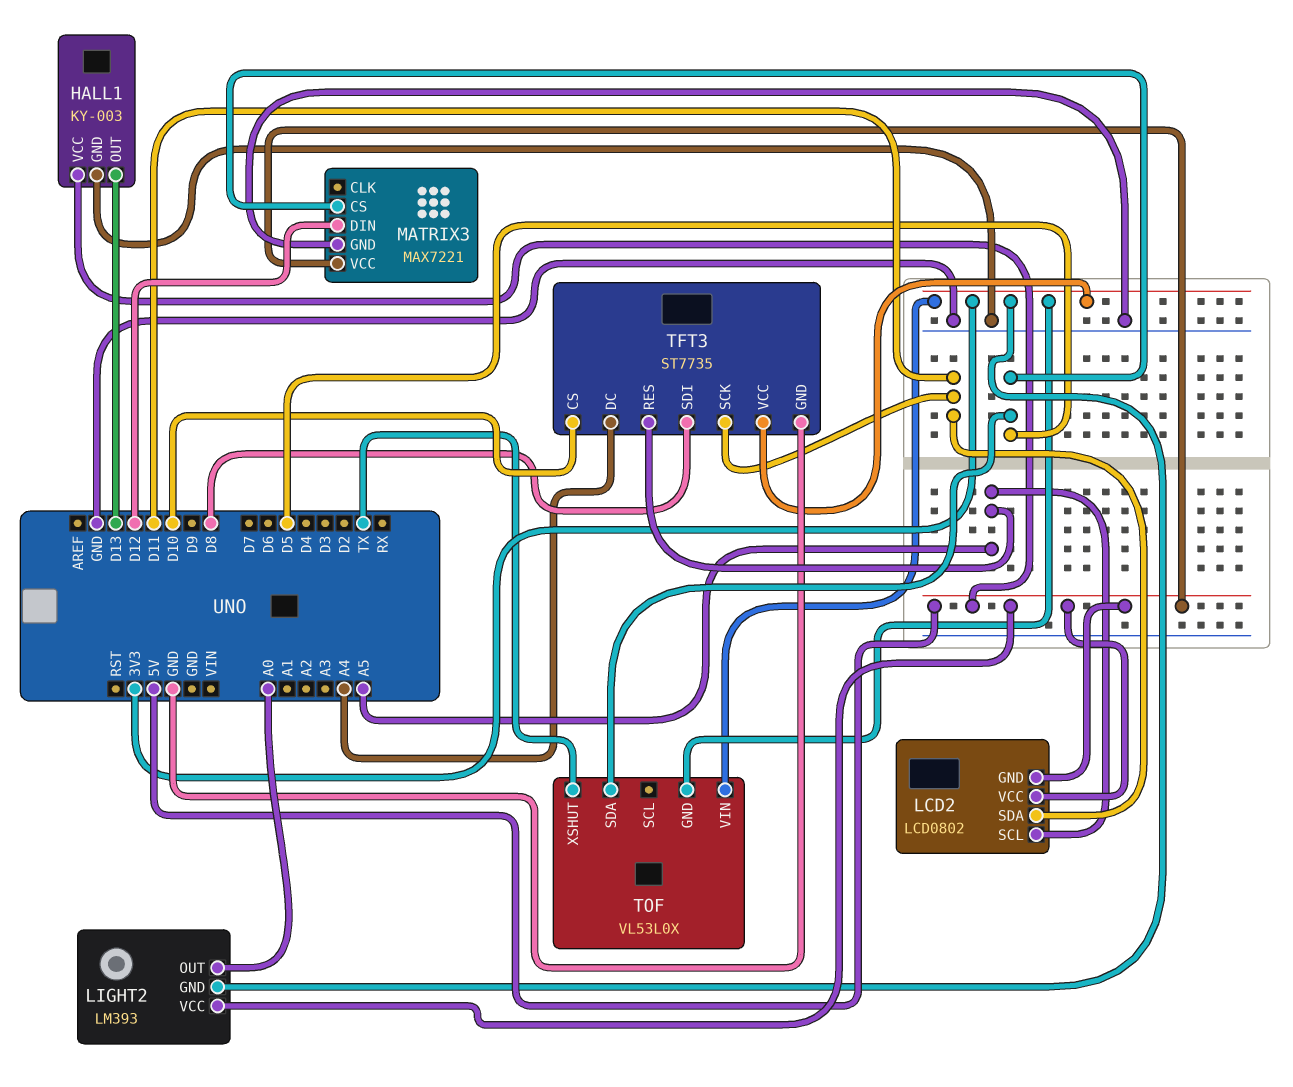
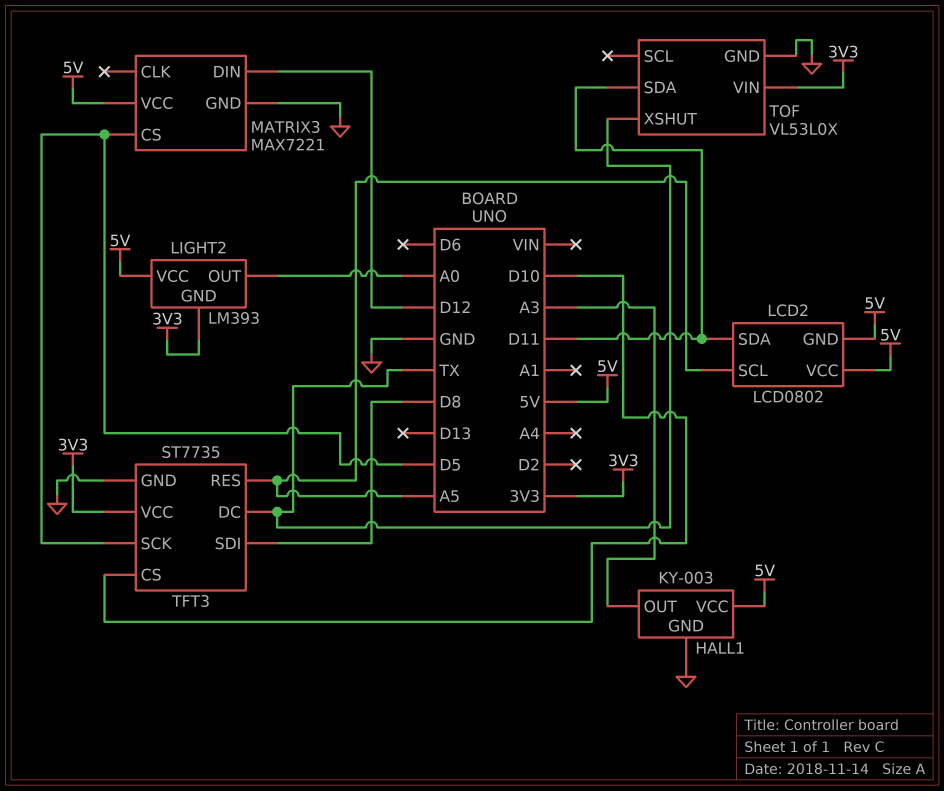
HALL1 pin OUT: D13 -> A3
TFT3 pin DC: A4 -> TX
TFT3 pin SCK: D11 -> D5
TOF pin GND: 3V3 -> GND
TOF pin SDA: D5 -> D11

